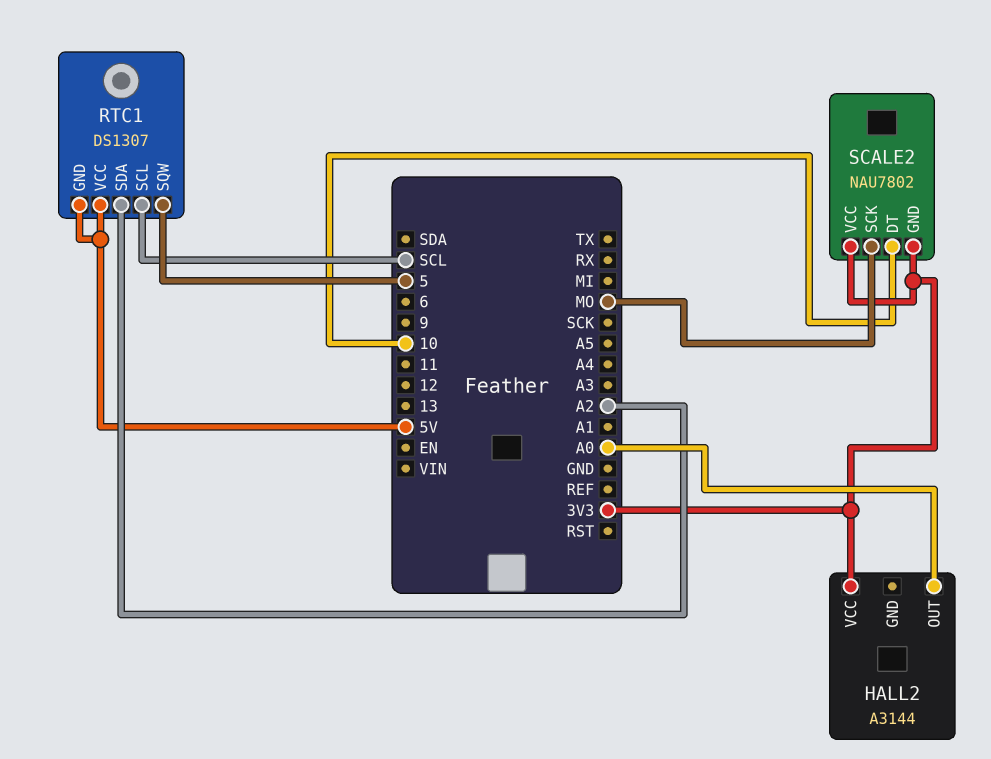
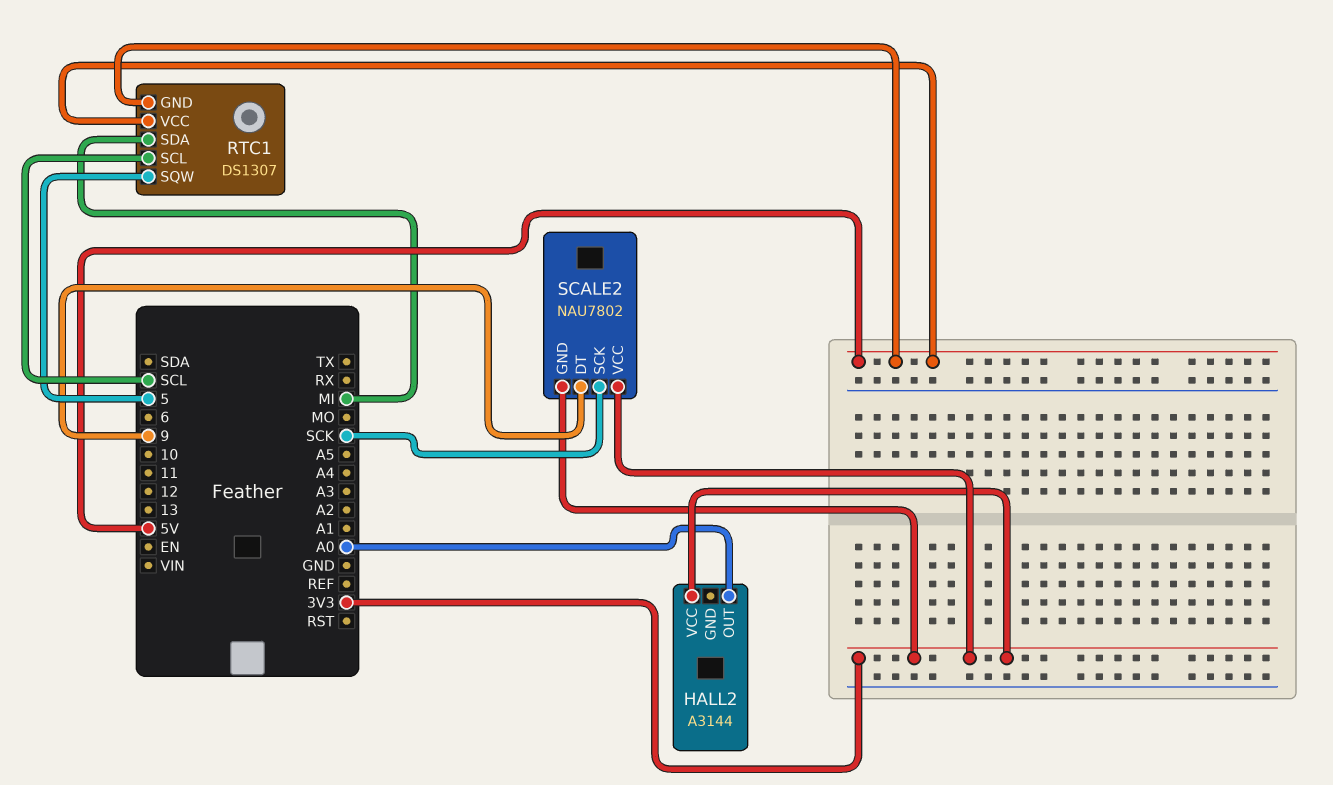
RTC1 pin SDA: A2 -> MI
SCALE2 pin DT: 10 -> 9
SCALE2 pin SCK: MO -> SCK

